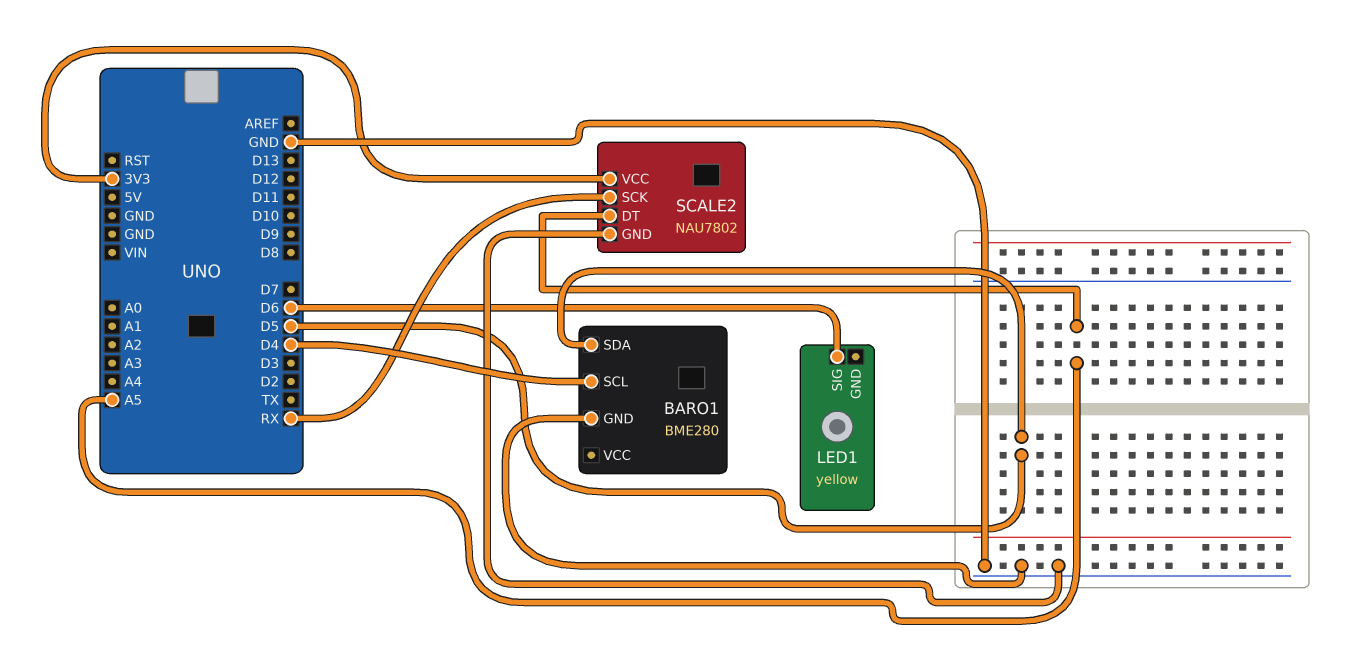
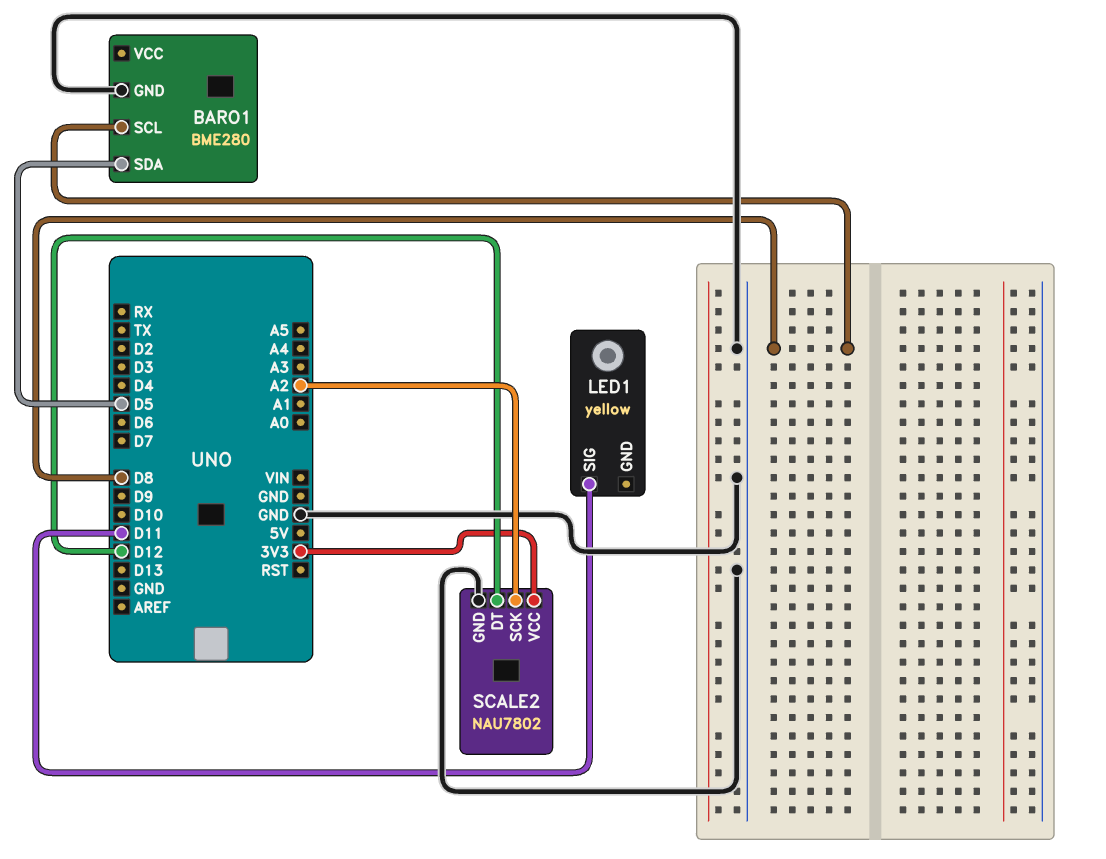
BARO1 pin SCL: D4 -> D8
LED1 pin SIG: D6 -> D11
SCALE2 pin DT: A5 -> D12
SCALE2 pin SCK: RX -> A2

